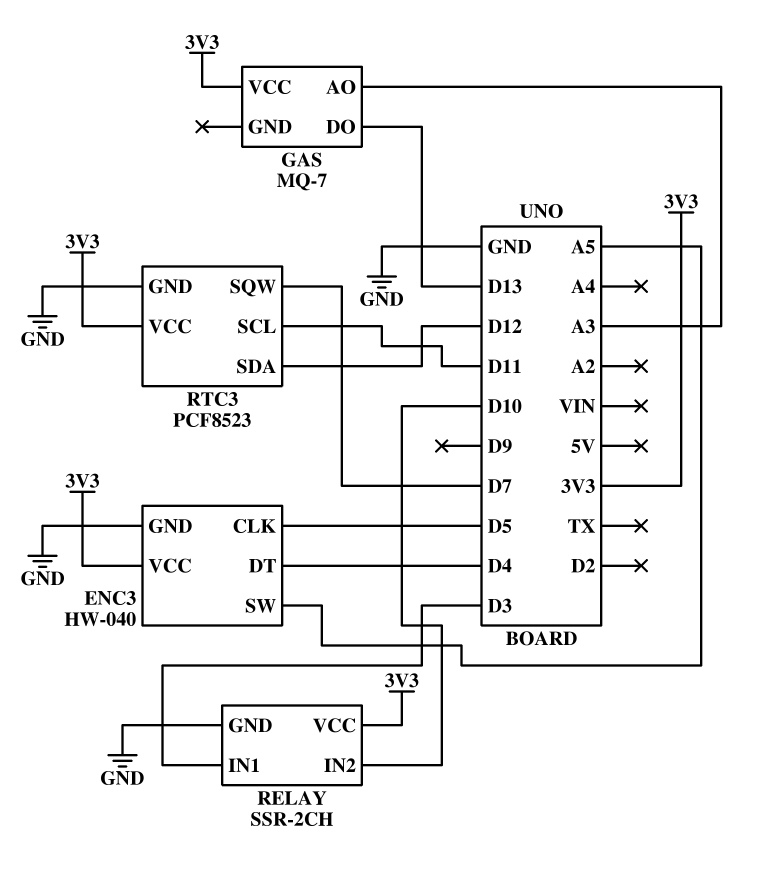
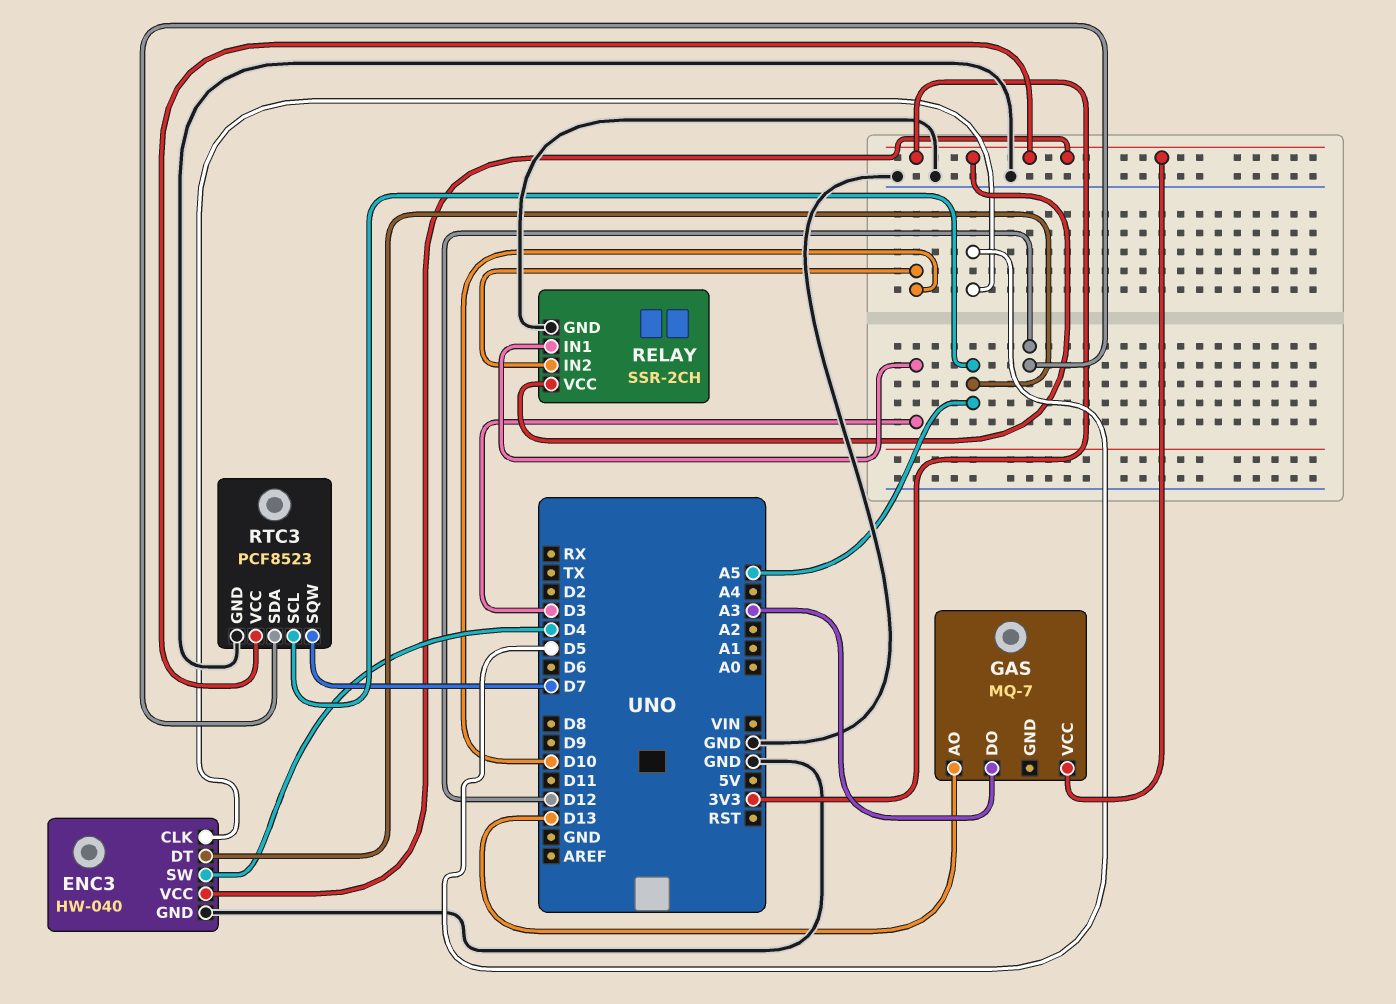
ENC3 pin DT: D4 -> A5
ENC3 pin SW: A5 -> D4
GAS pin AO: A3 -> D13
GAS pin DO: D13 -> A3
RTC3 pin SCL: D11 -> A5

